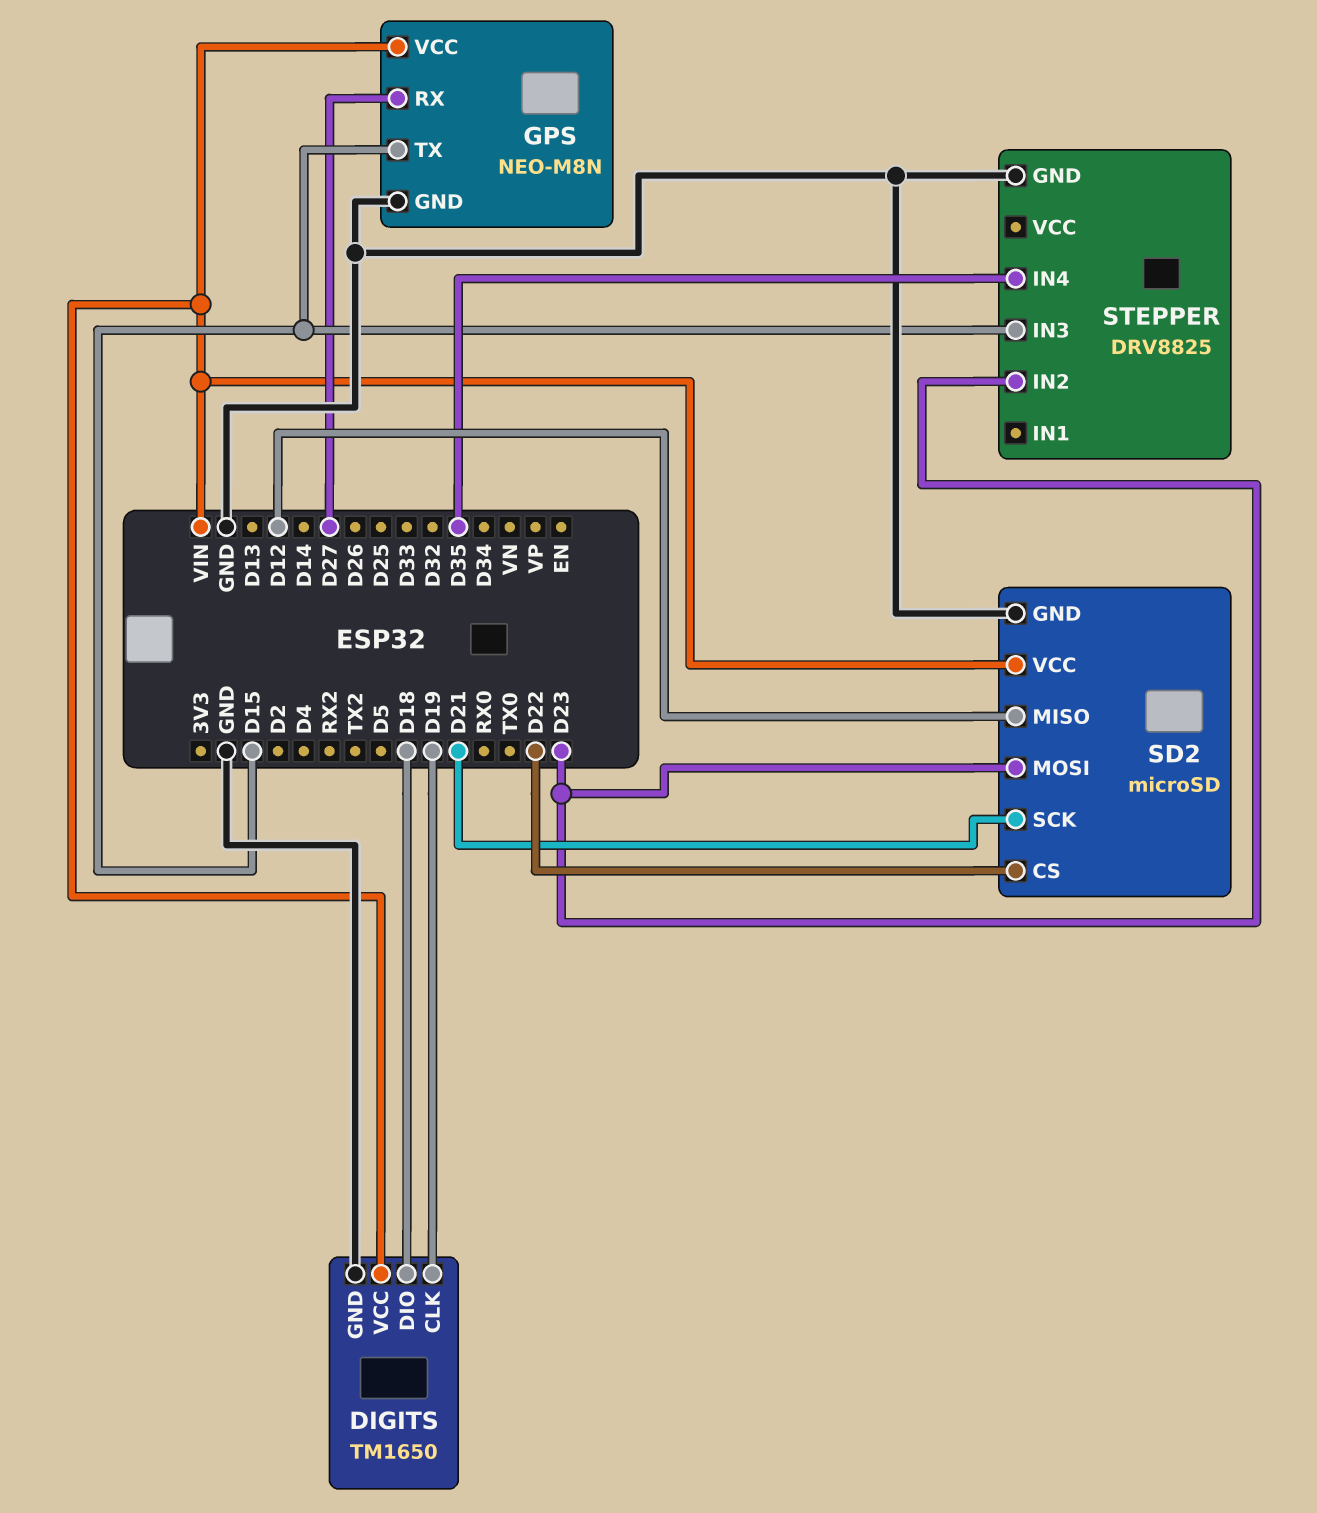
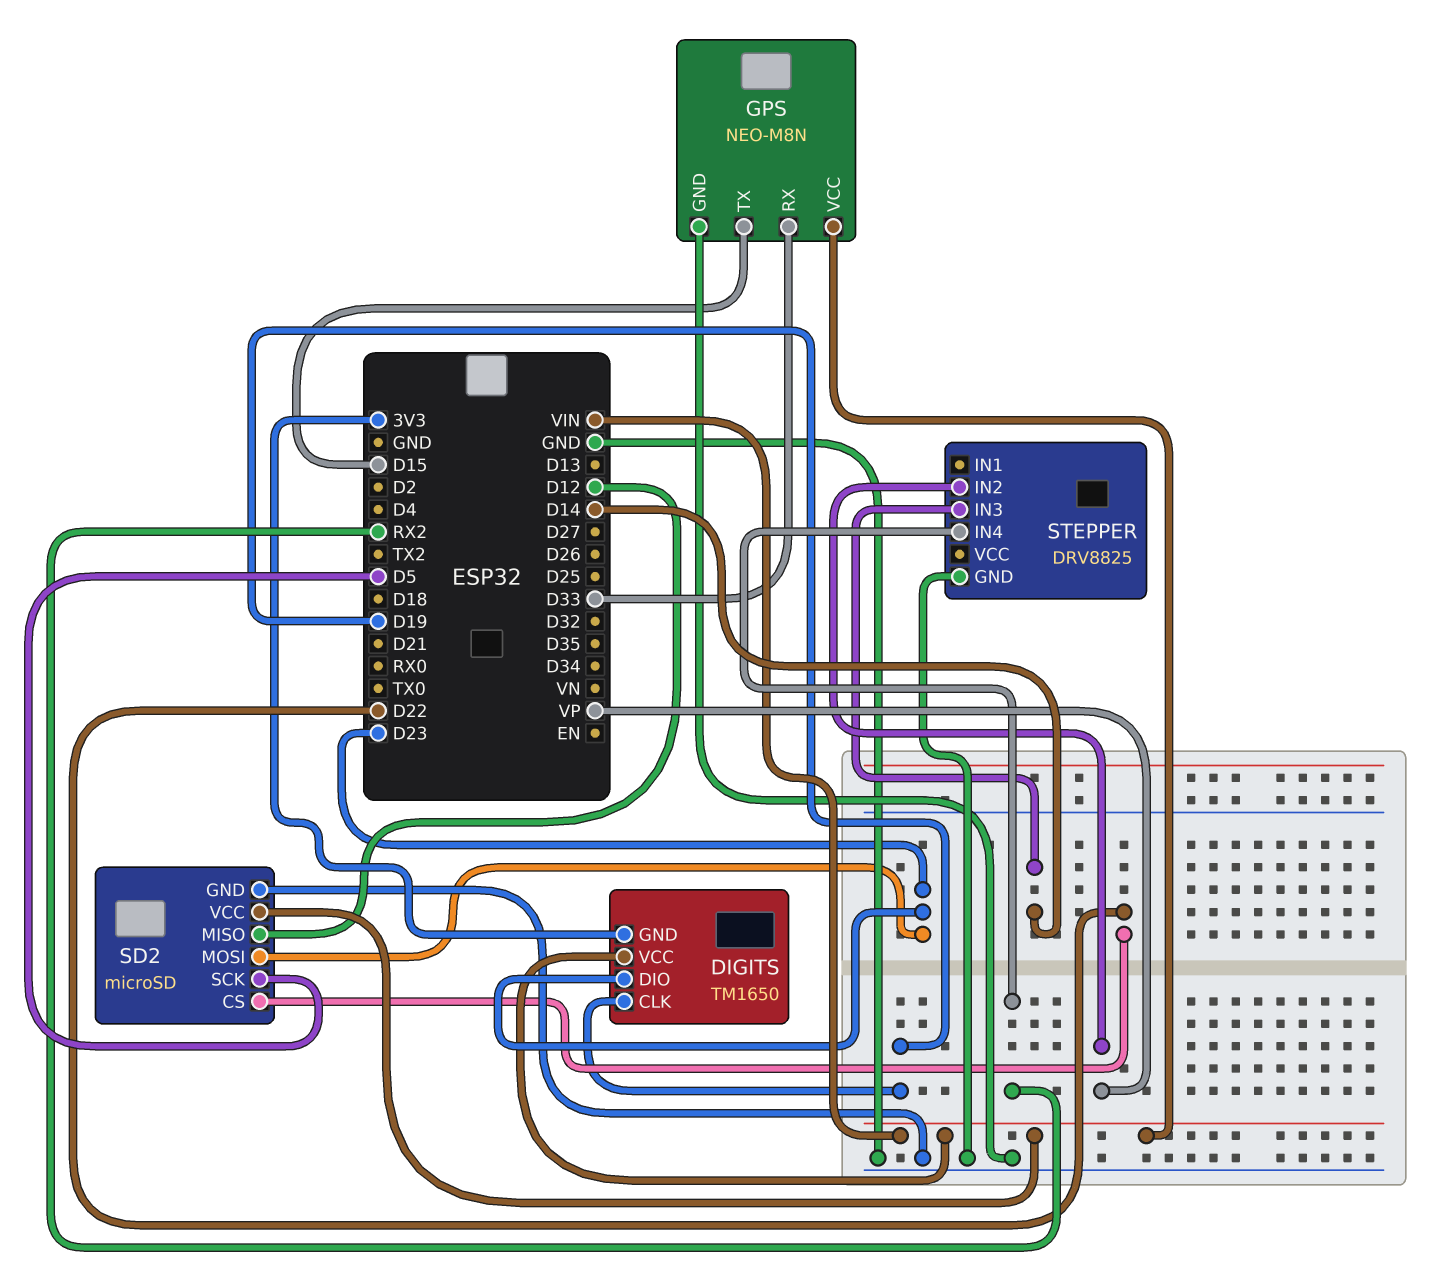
DIGITS pin DIO: D18 -> D23
DIGITS pin GND: GND -> 3V3
GPS pin RX: D27 -> D33
SD2 pin SCK: D21 -> D5
STEPPER pin IN2: D23 -> VP
STEPPER pin IN3: D15 -> D14
STEPPER pin IN4: D35 -> RX2

